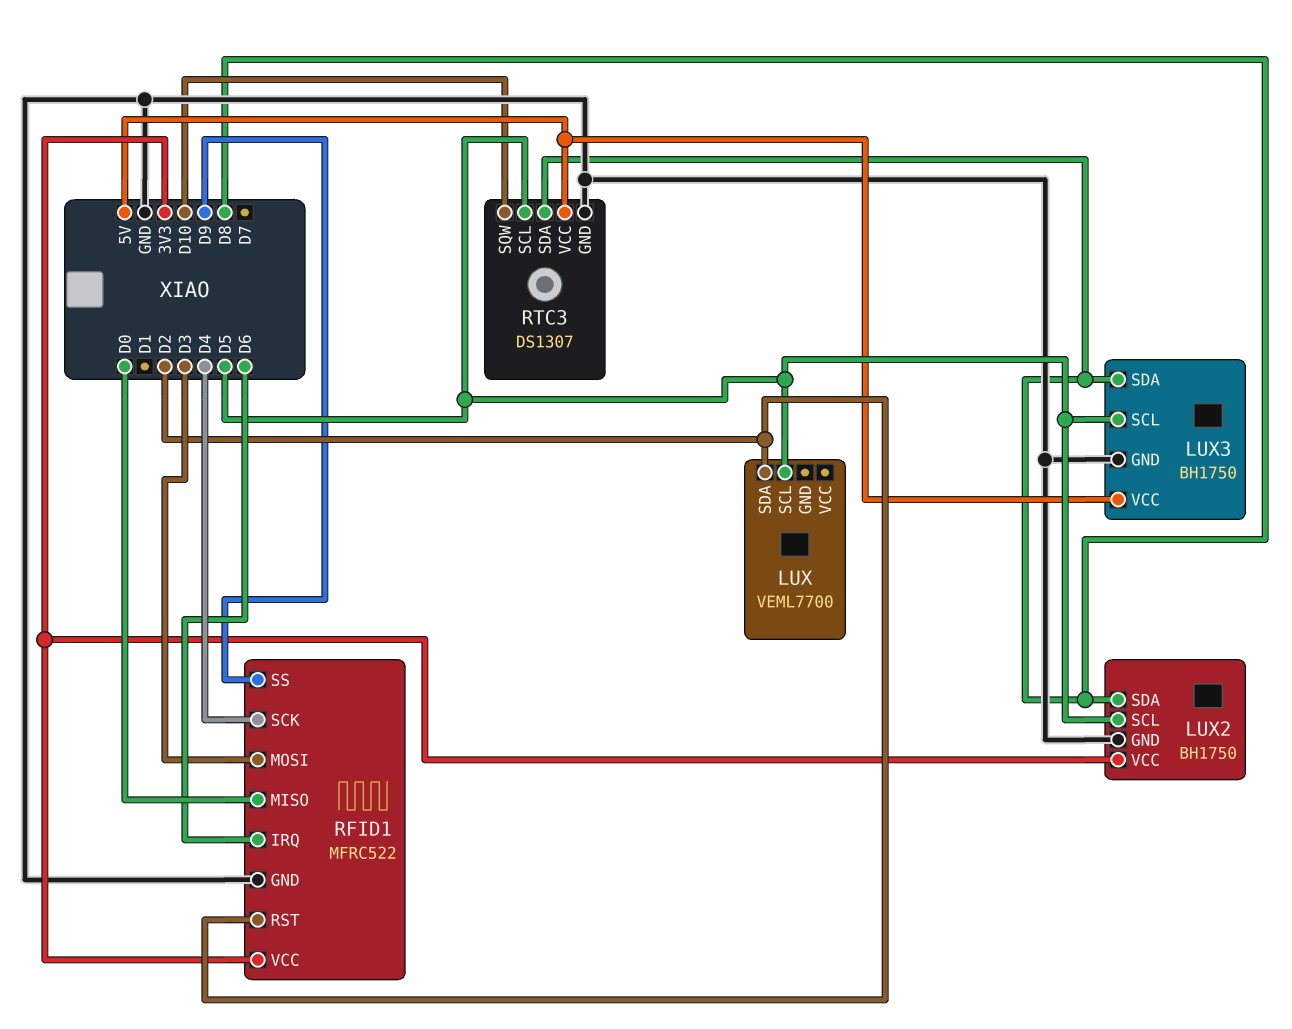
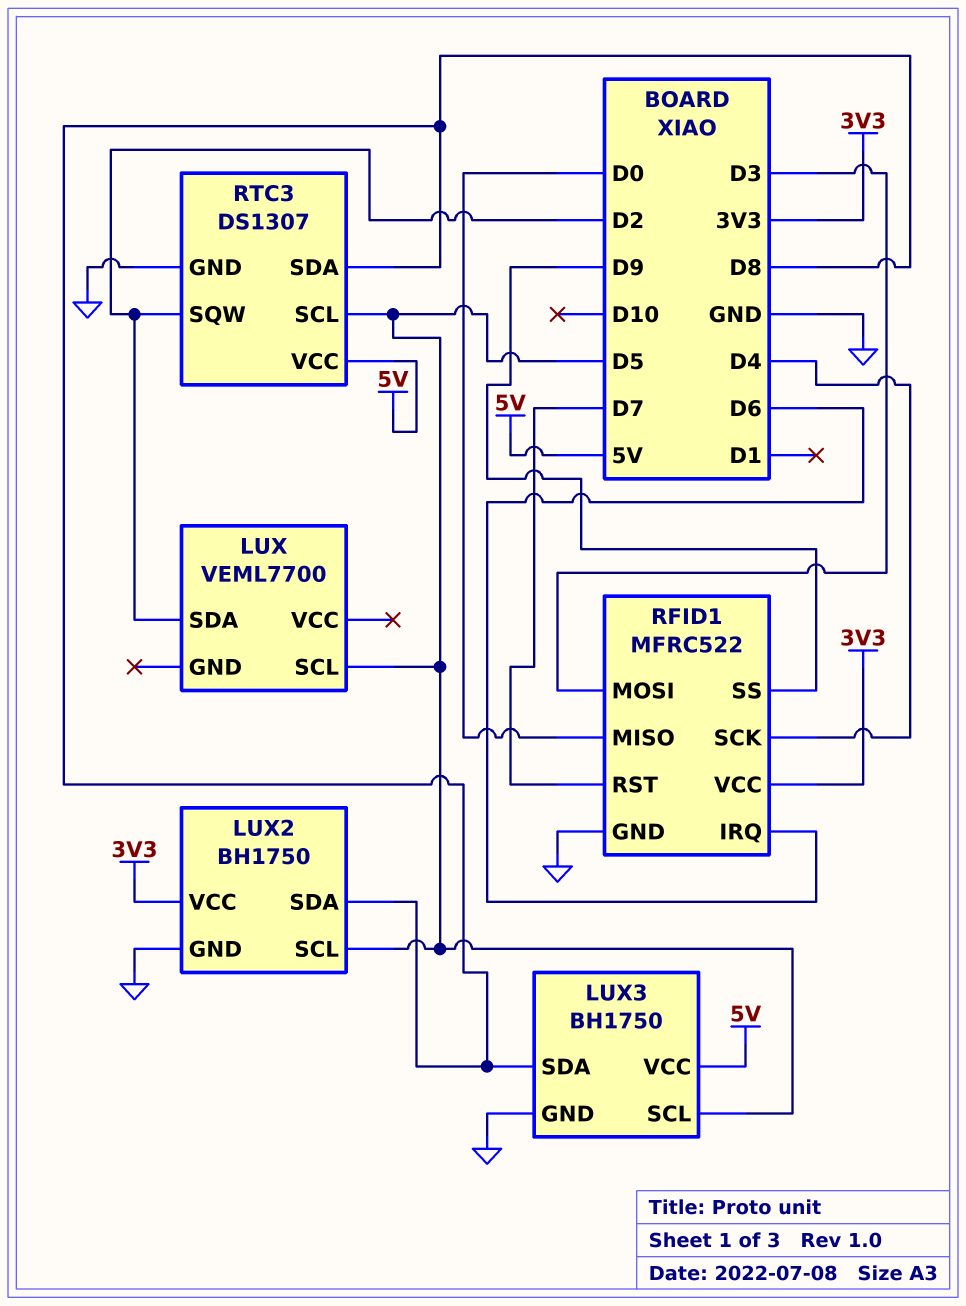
RFID1 pin RST: D2 -> D7
RTC3 pin SQW: D10 -> D2

